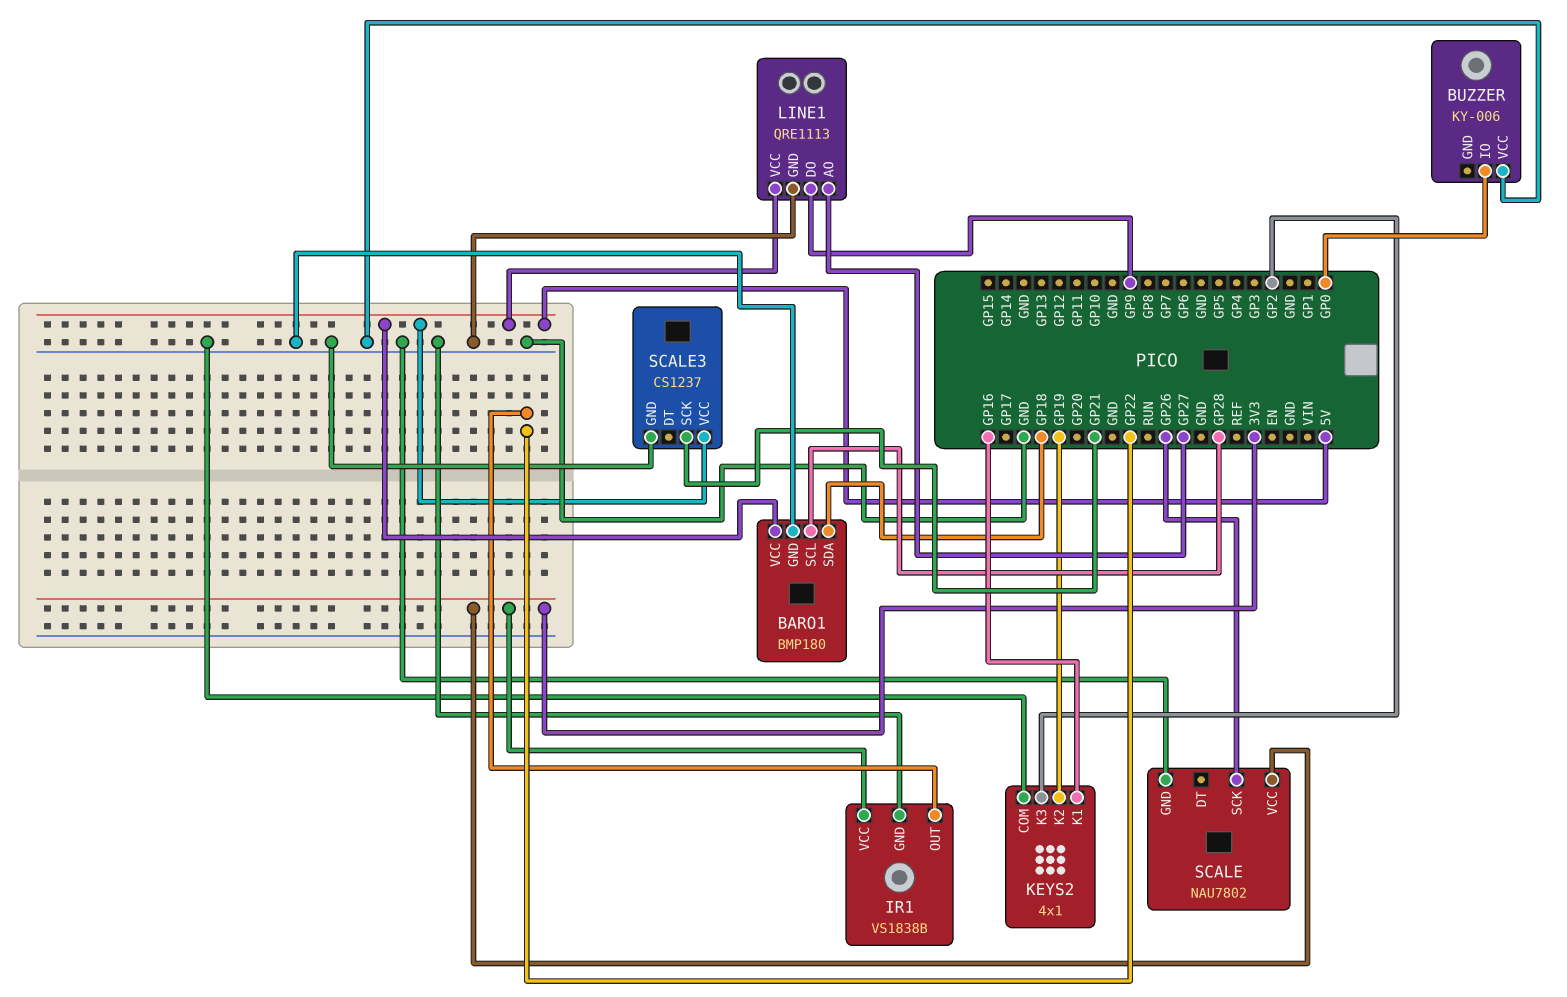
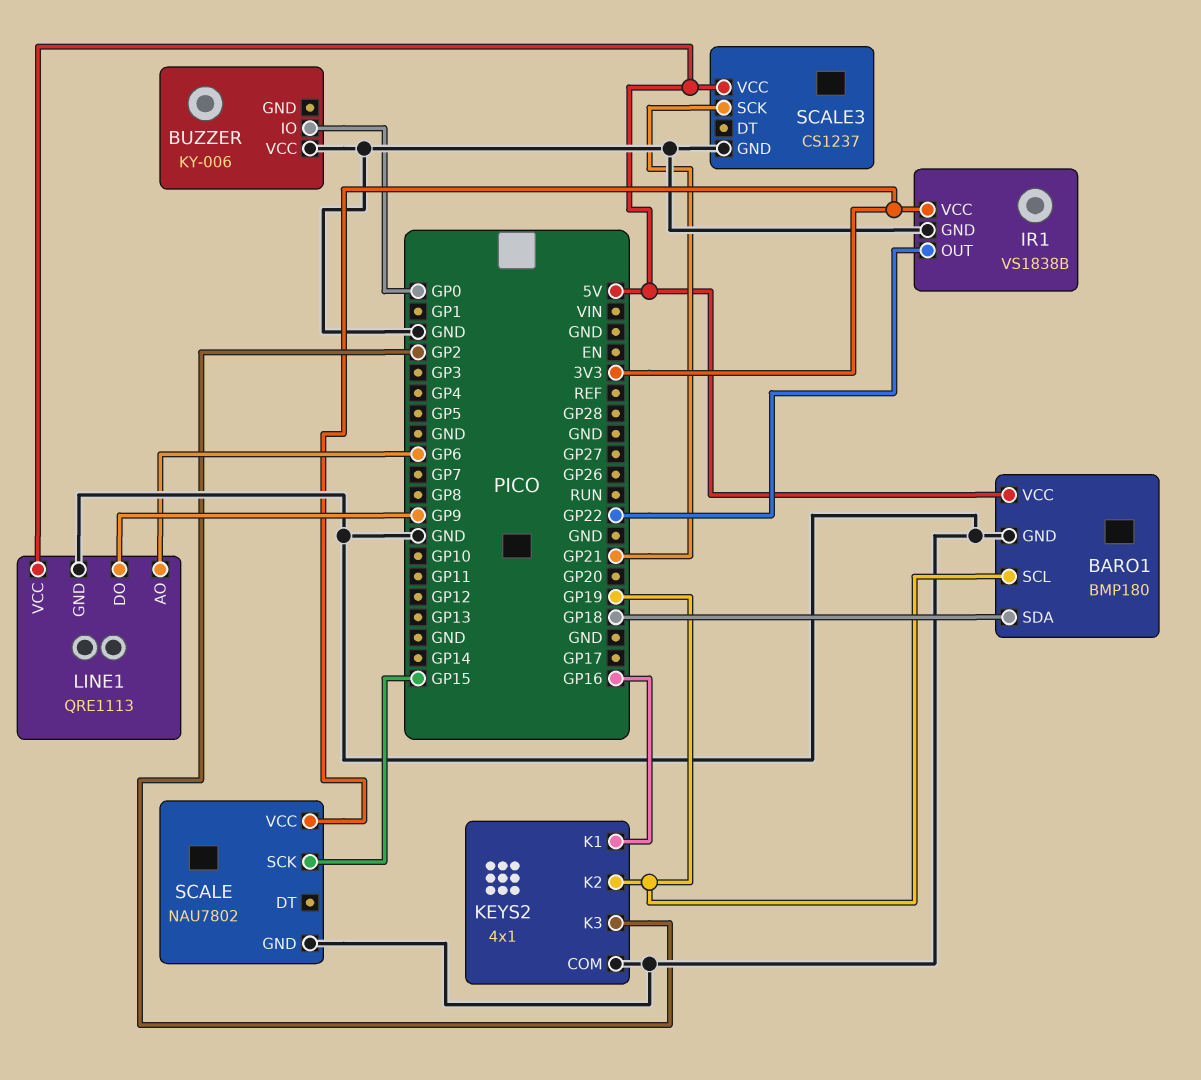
BARO1 pin SCL: GP28 -> GP19
LINE1 pin AO: GP27 -> GP6
SCALE pin SCK: GP26 -> GP15

